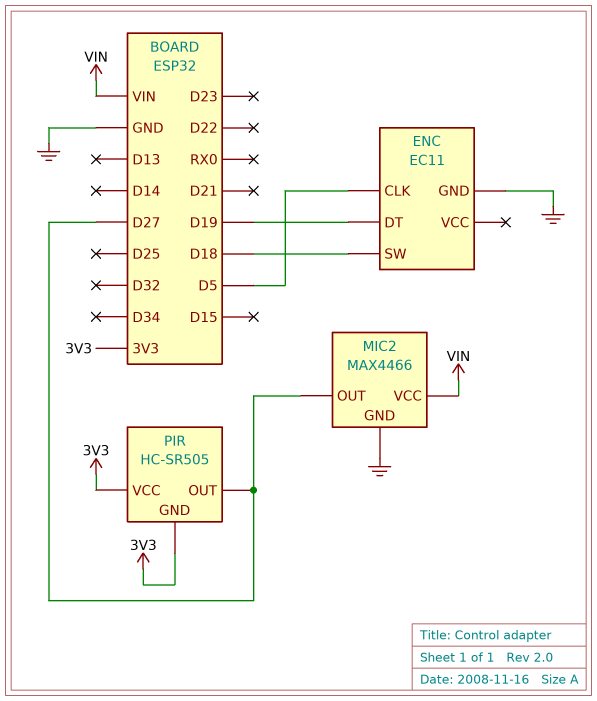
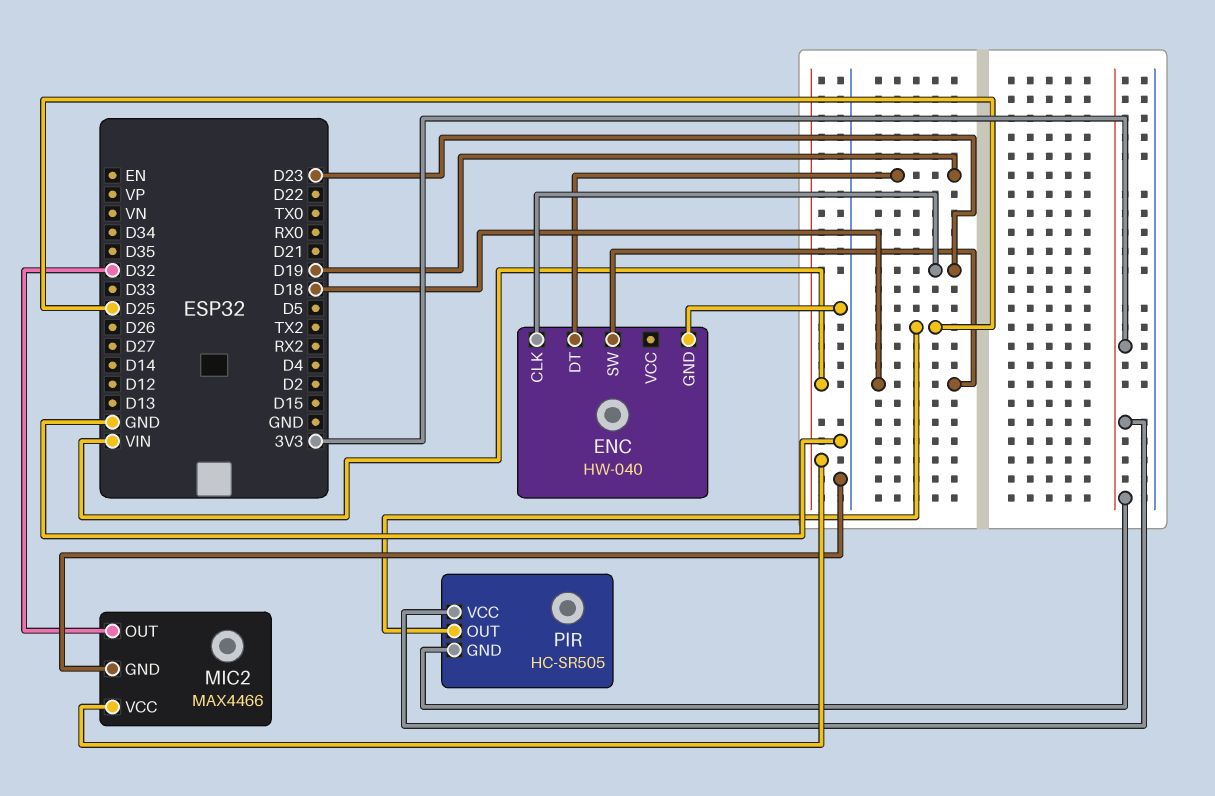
ENC: EC11 -> HW-040
ENC pin CLK: D5 -> D23
MIC2 pin OUT: D27 -> D32
PIR pin OUT: D27 -> D25

